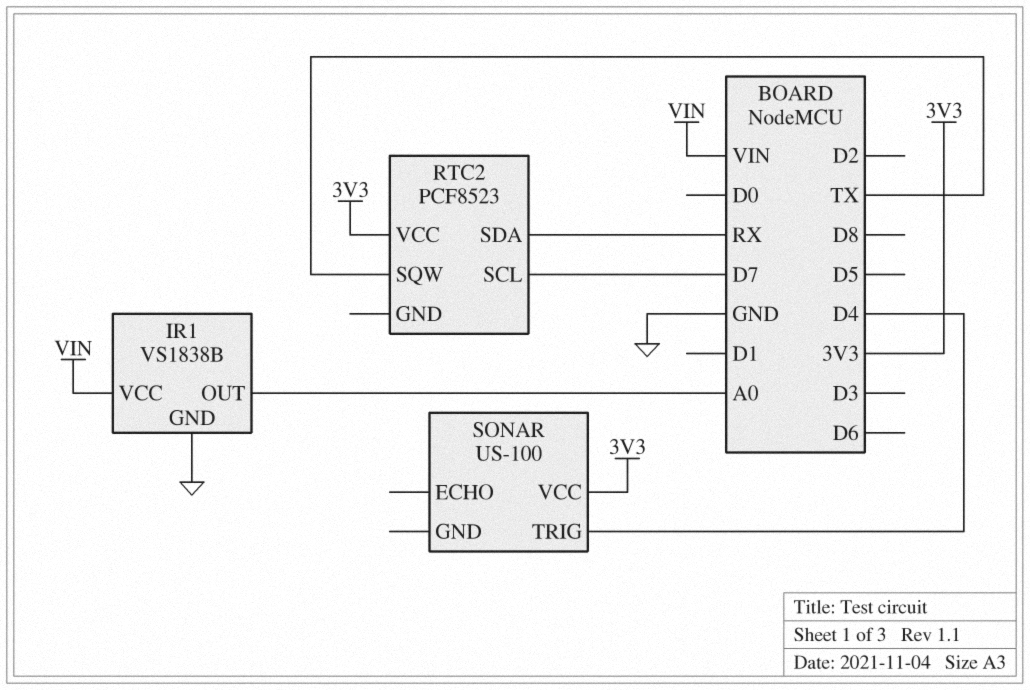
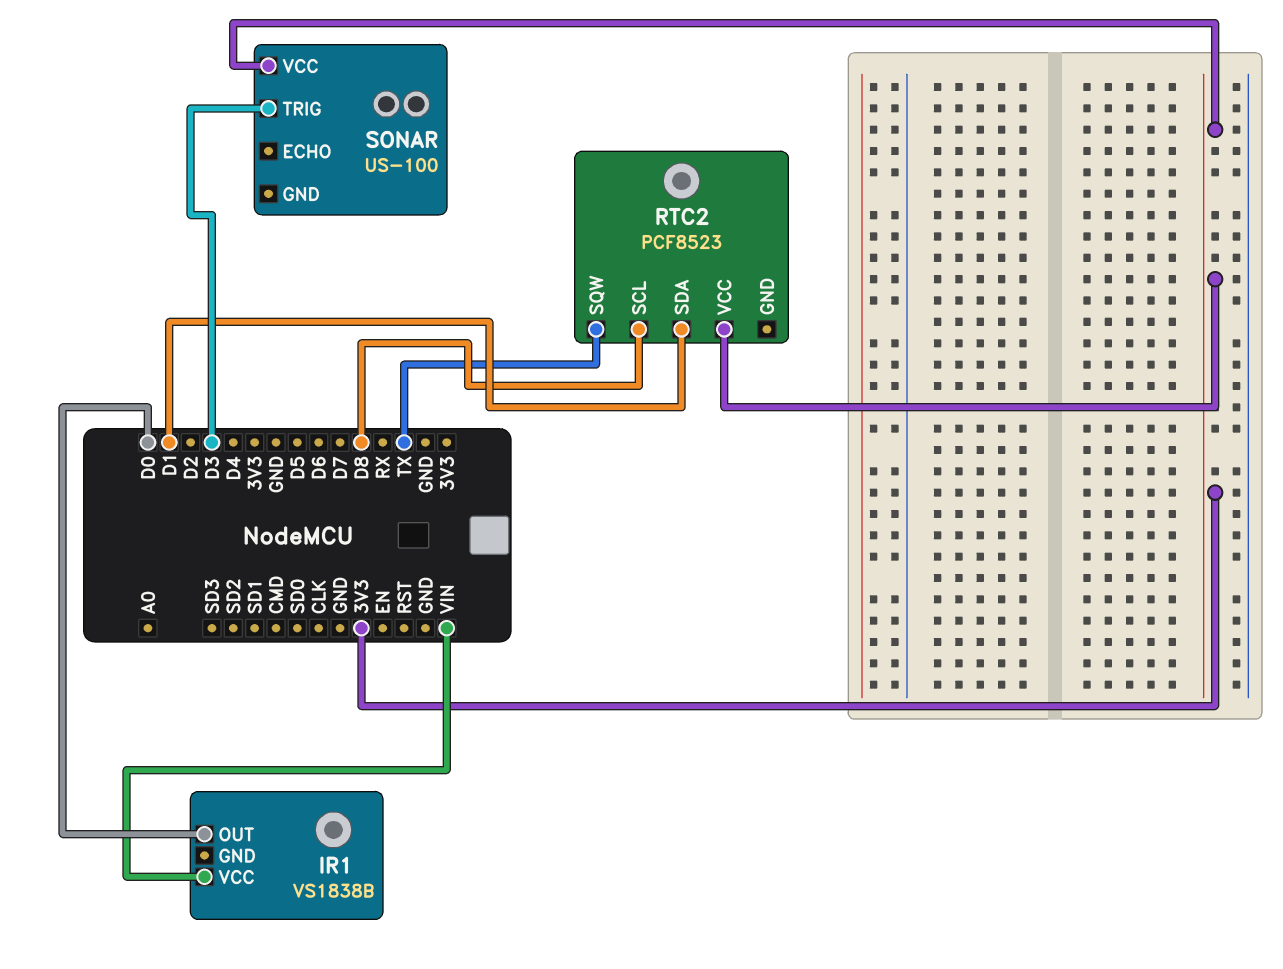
IR1 pin GND: GND -> none
IR1 pin OUT: A0 -> D0
RTC2 pin SCL: D7 -> D8
RTC2 pin SDA: RX -> D1
SONAR pin TRIG: D4 -> D3

